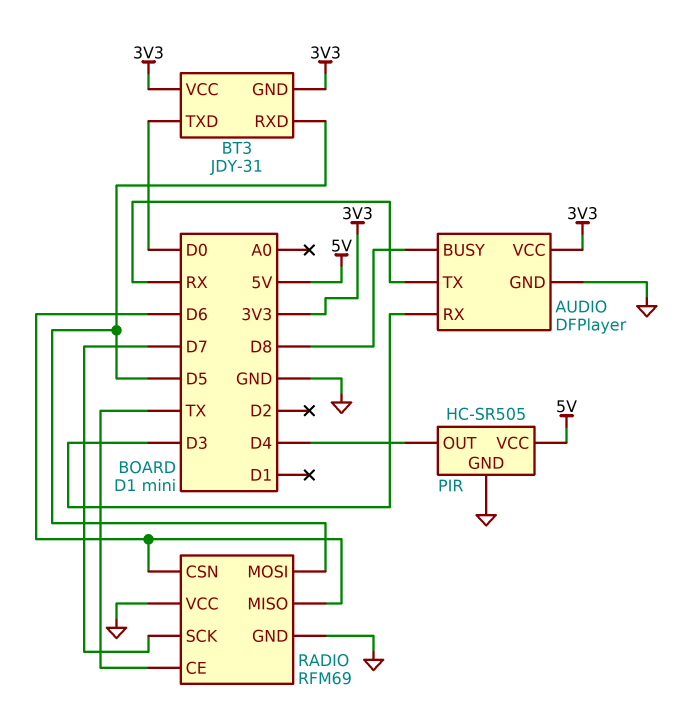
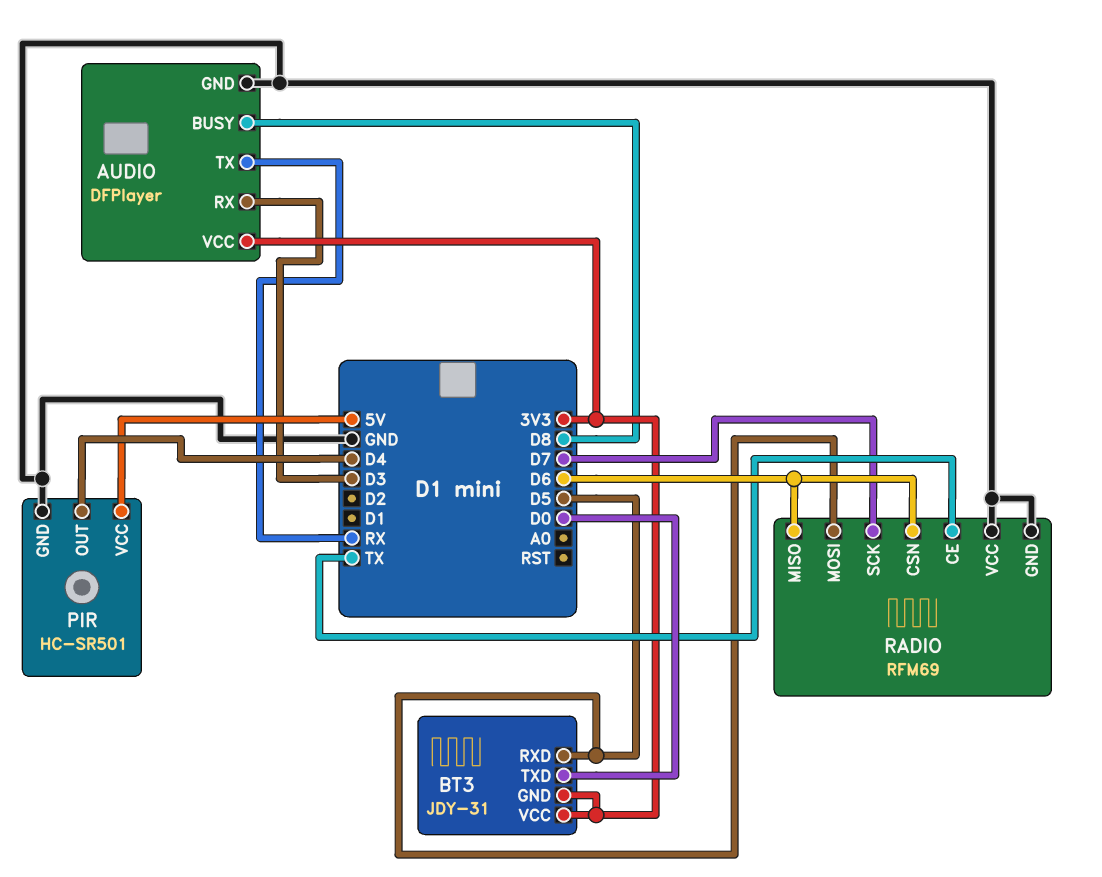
PIR: HC-SR505 -> HC-SR501

